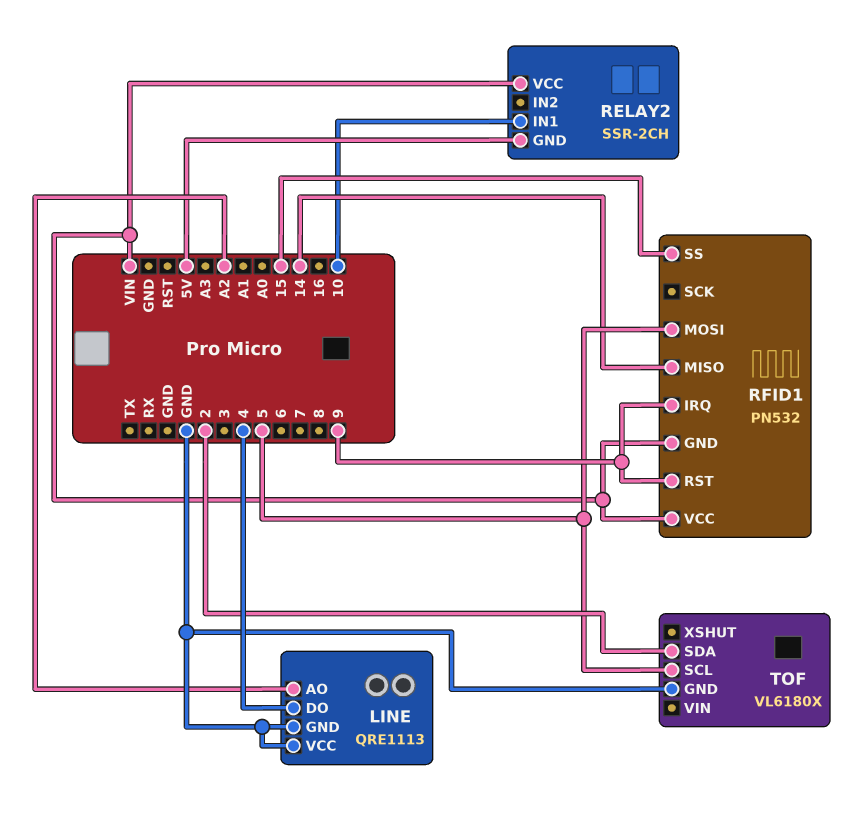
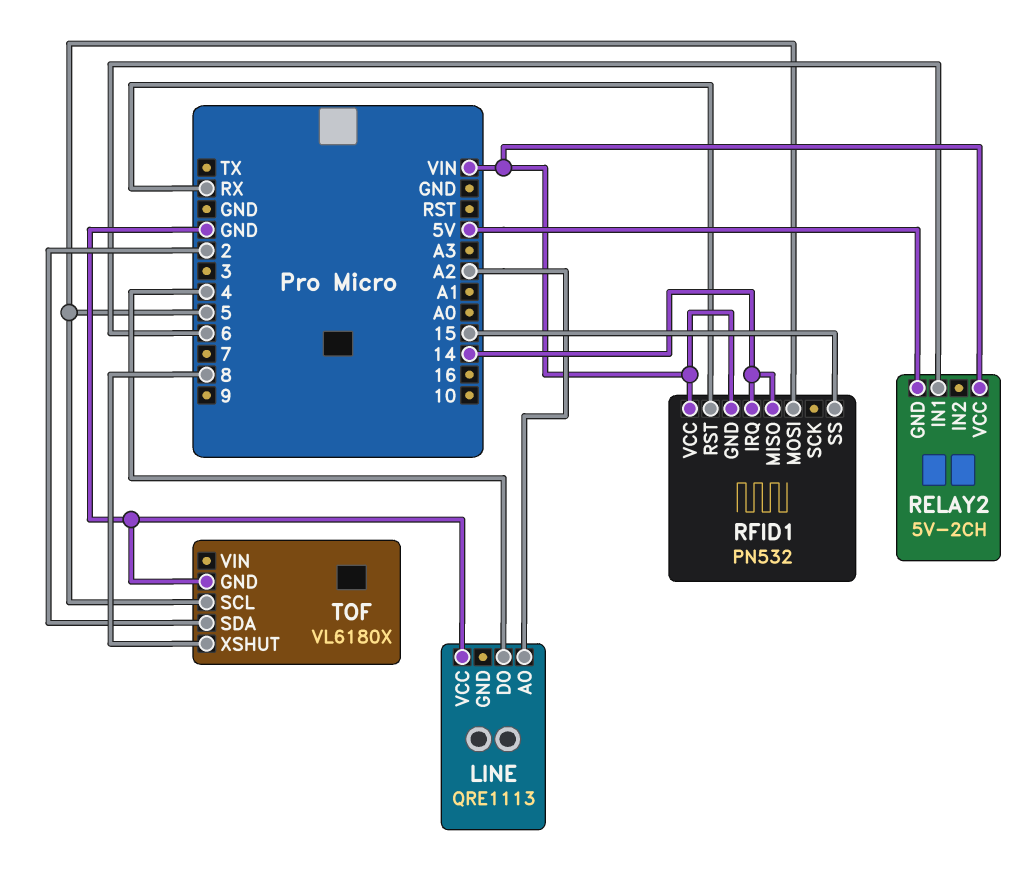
LINE pin GND: GND -> none
RELAY2: SSR-2CH -> 5V-2CH
RELAY2 pin IN1: 10 -> 6
RFID1 pin IRQ: 9 -> 14
RFID1 pin RST: 9 -> RX
TOF pin XSHUT: none -> 8

